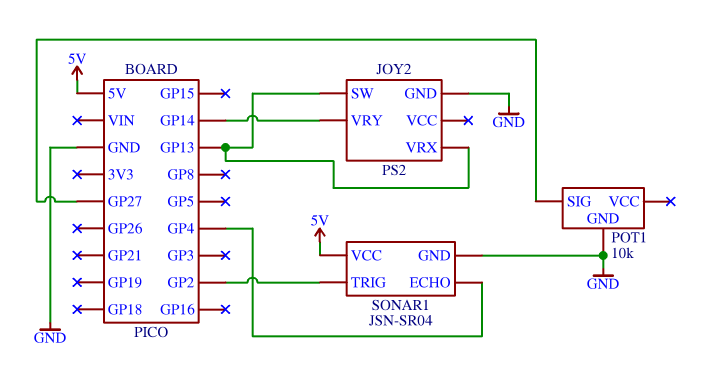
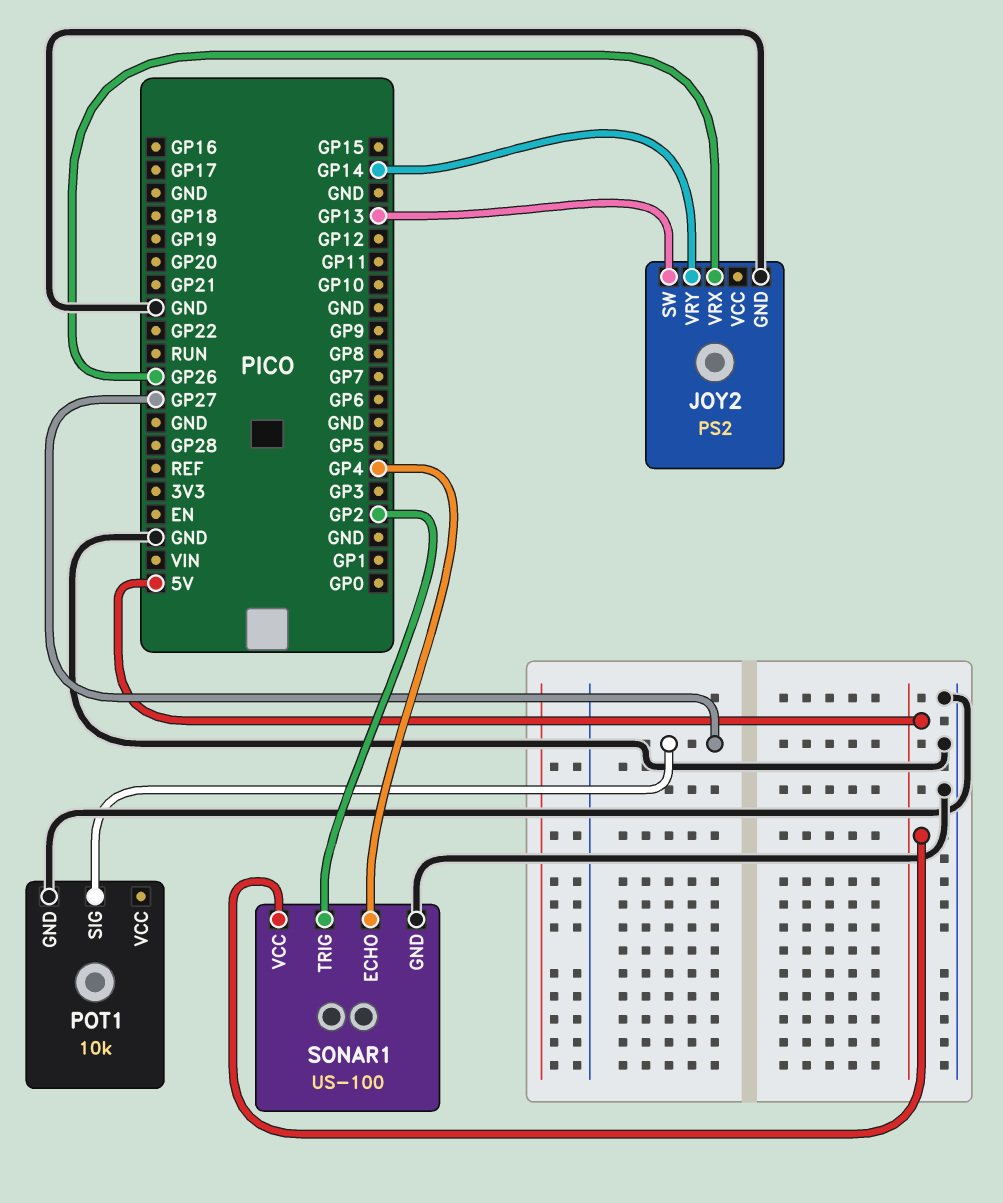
JOY2 pin VRX: GP13 -> GP26
SONAR1: JSN-SR04 -> US-100

